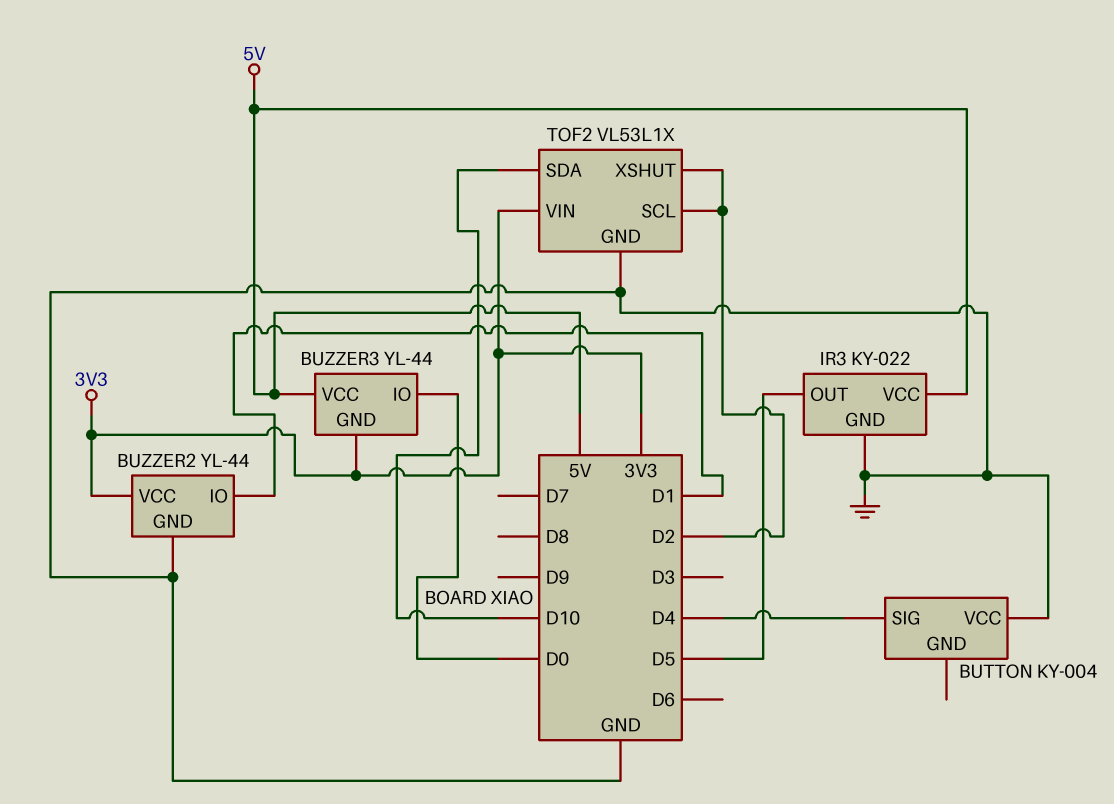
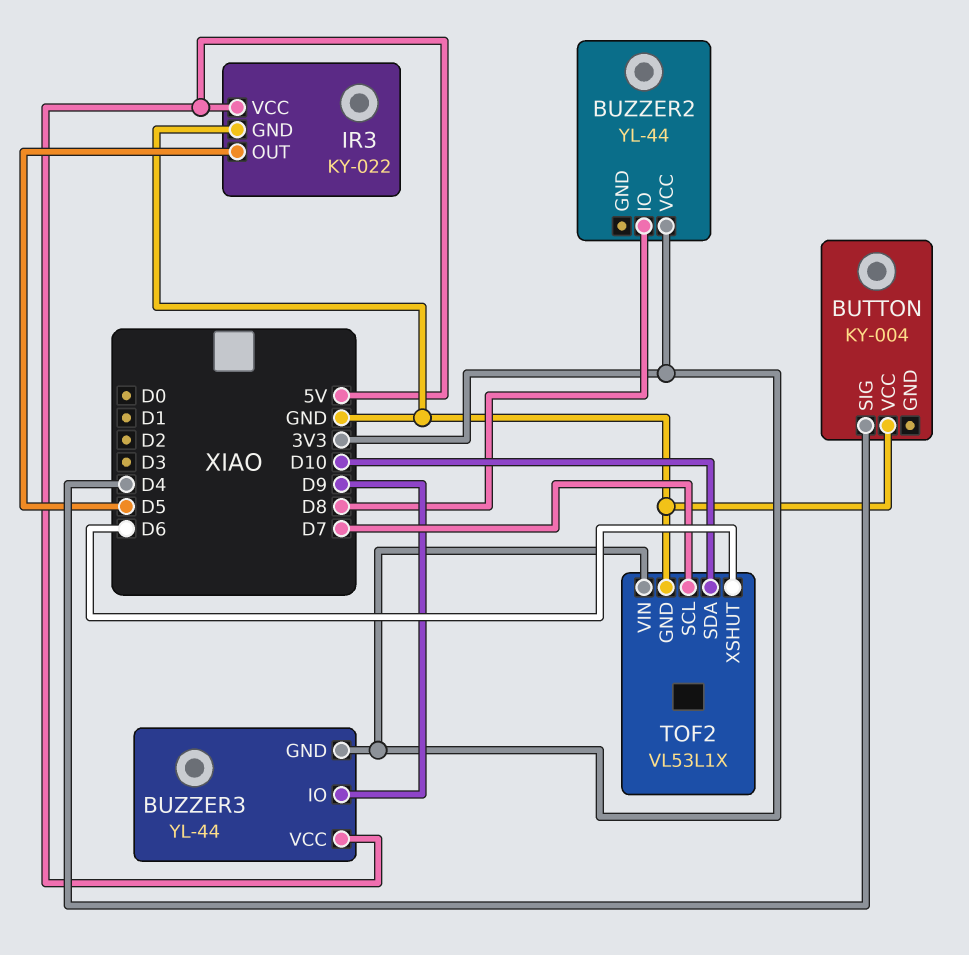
BUZZER2 pin GND: GND -> none
BUZZER2 pin IO: D1 -> D8
BUZZER3 pin IO: D0 -> D9
TOF2 pin SCL: D2 -> D7
TOF2 pin XSHUT: D2 -> D6

